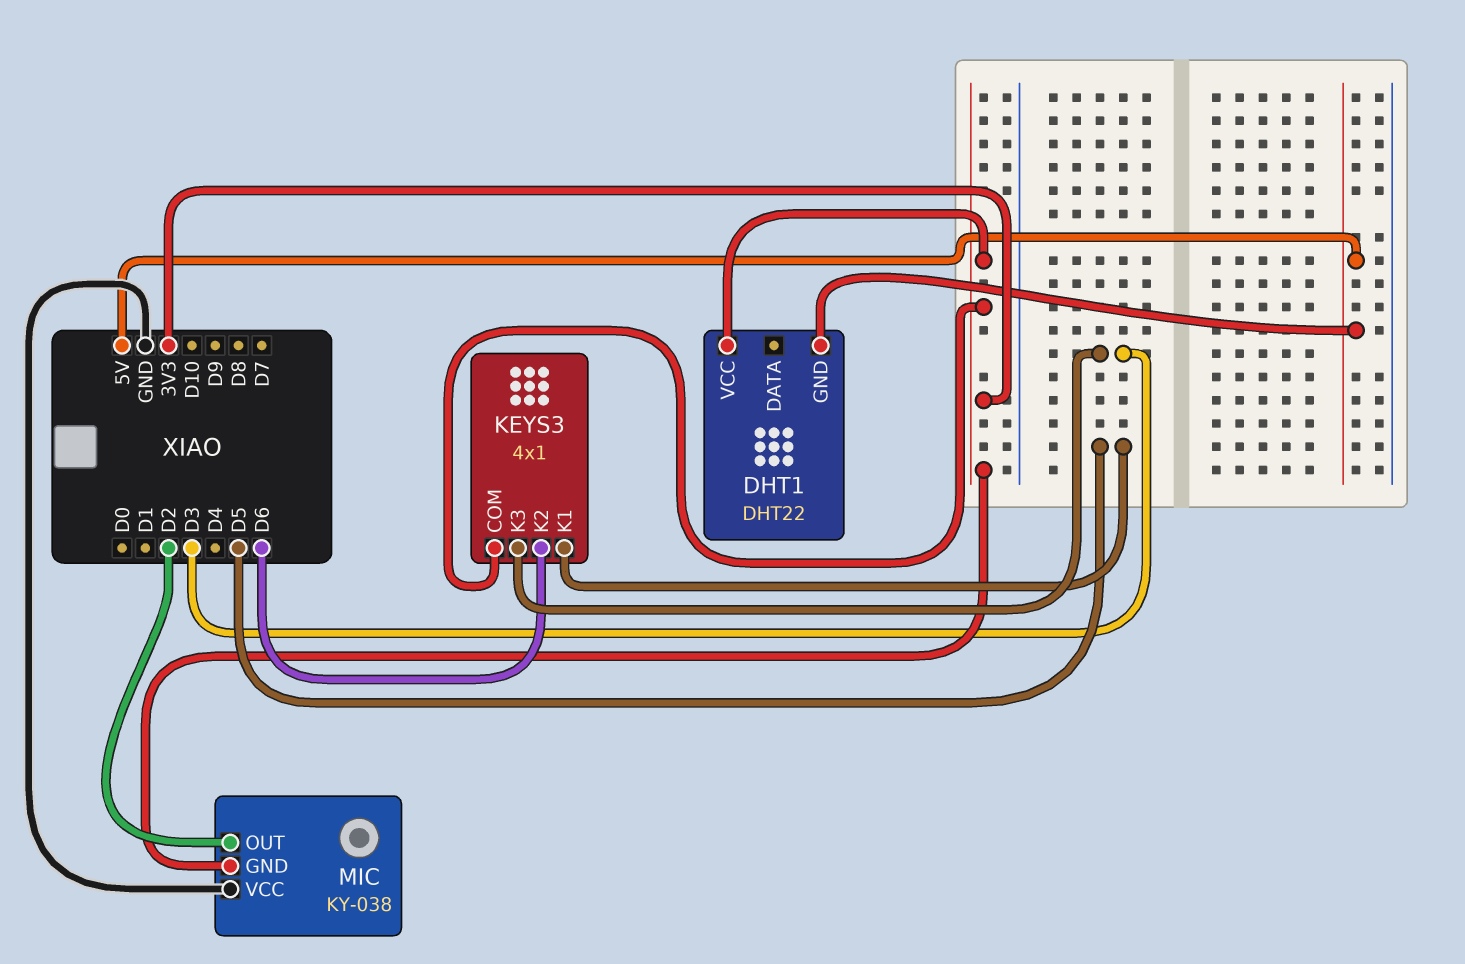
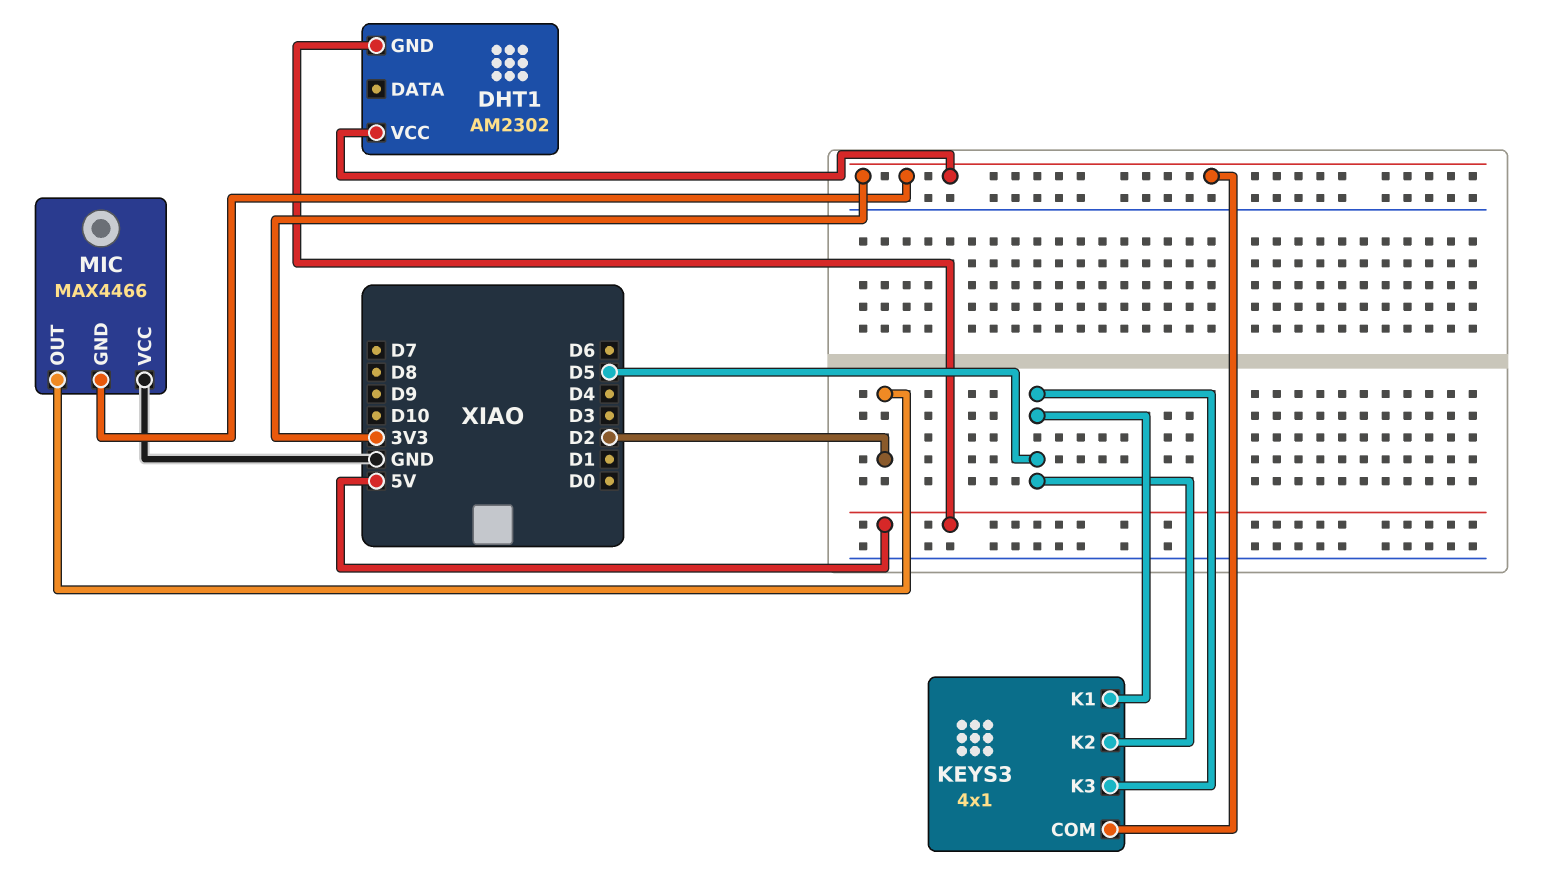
DHT1: DHT22 -> AM2302
KEYS3 pin K2: D6 -> D5
KEYS3 pin K3: D3 -> D5
MIC: KY-038 -> MAX4466

